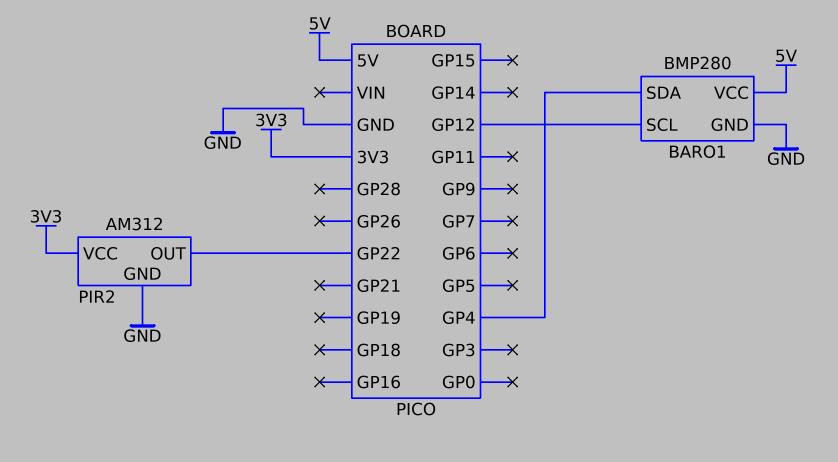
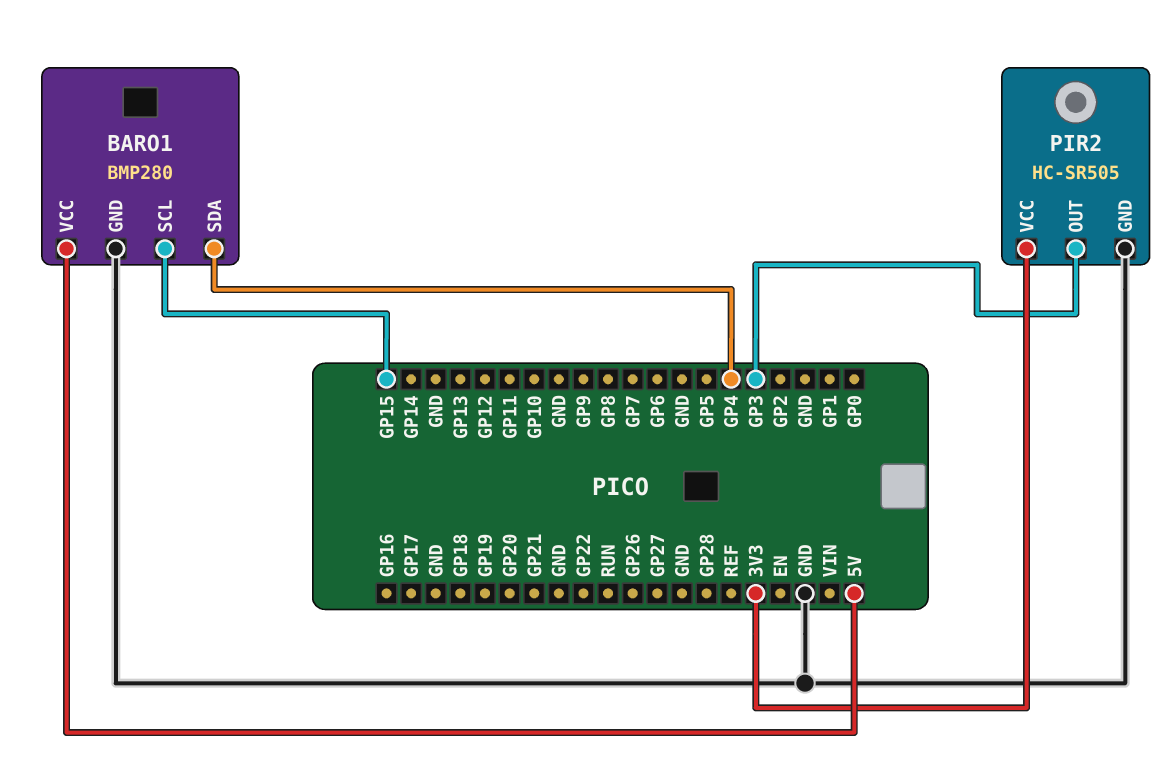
BARO1 pin SCL: GP12 -> GP15
PIR2: AM312 -> HC-SR505
PIR2 pin OUT: GP22 -> GP3

